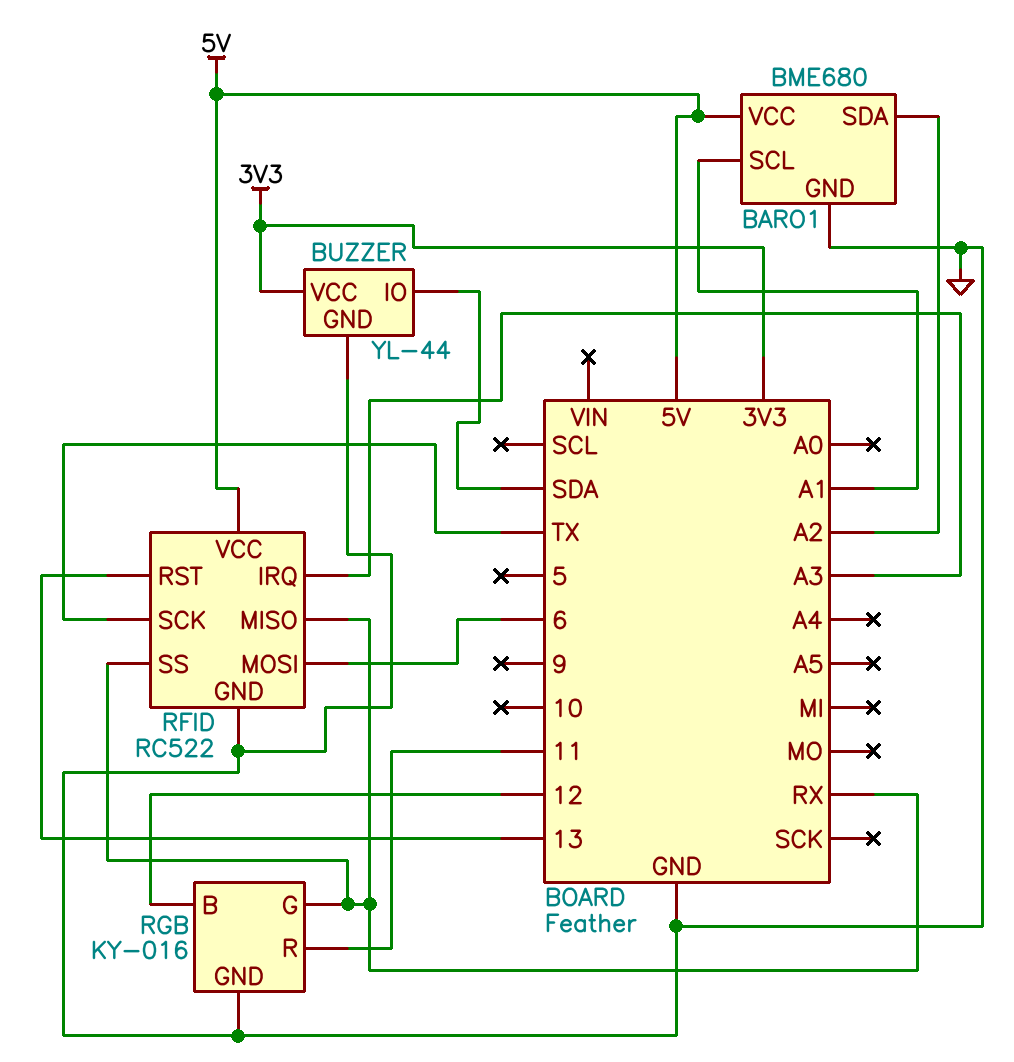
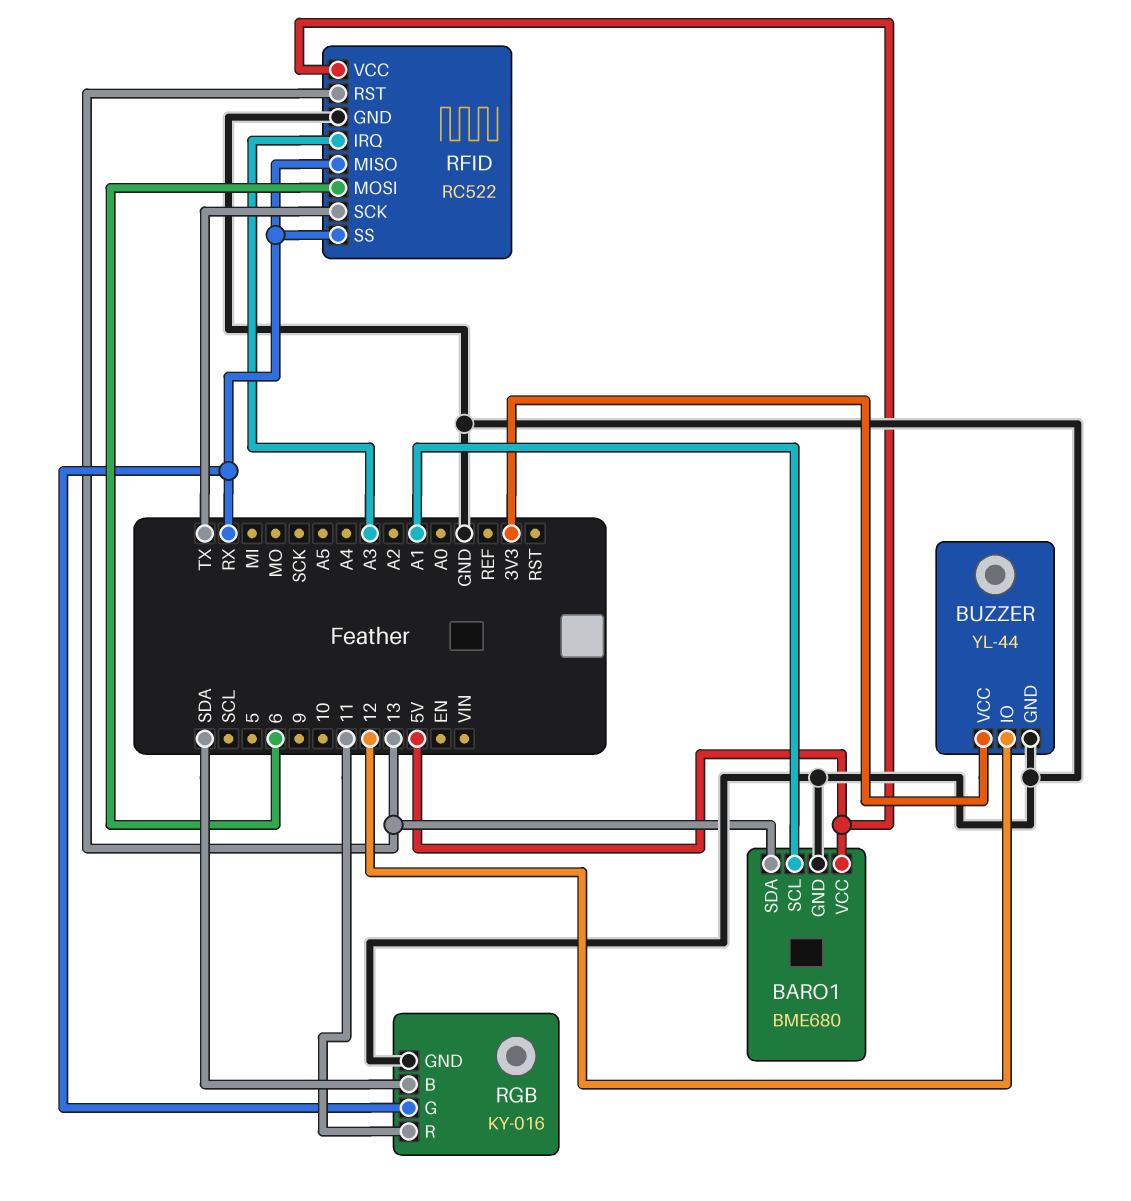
BARO1 pin SDA: A2 -> 13
BUZZER pin IO: SDA -> 12
RGB pin B: 12 -> SDA

